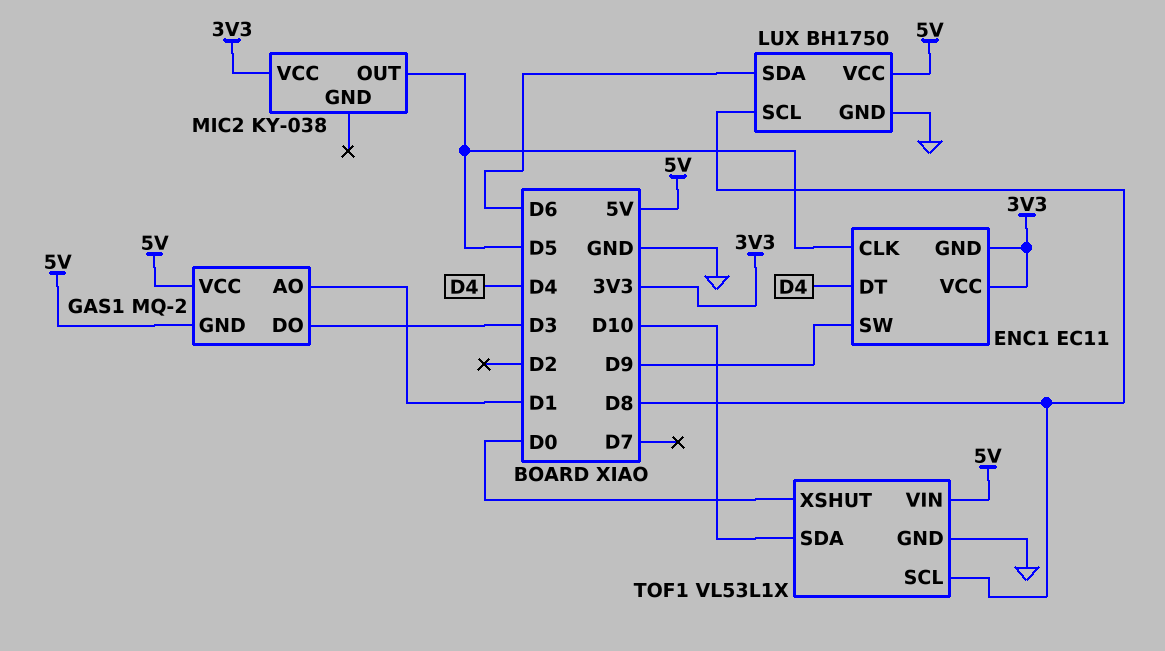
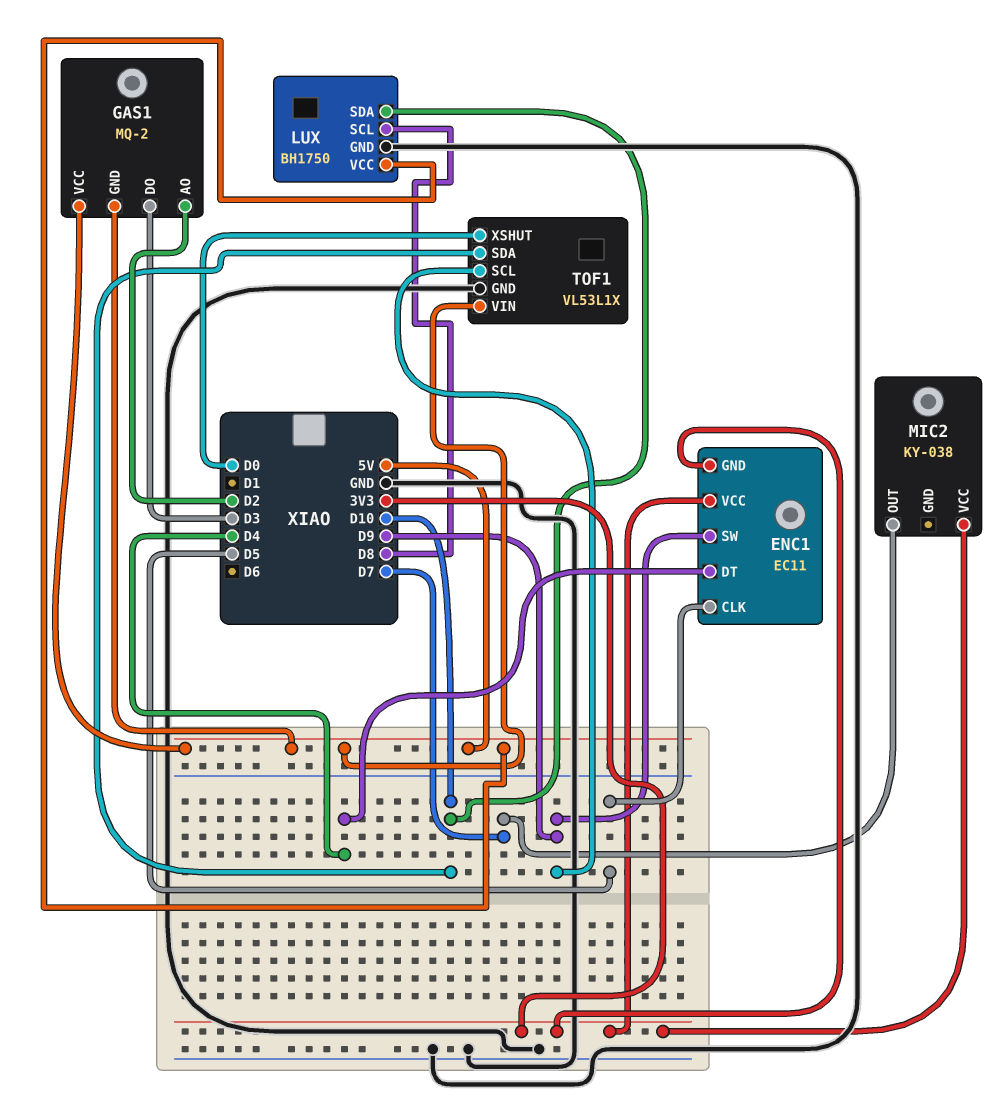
GAS1 pin AO: D1 -> D2
LUX pin SDA: D6 -> D10
MIC2 pin OUT: D5 -> D7
TOF1 pin SCL: D8 -> D9

